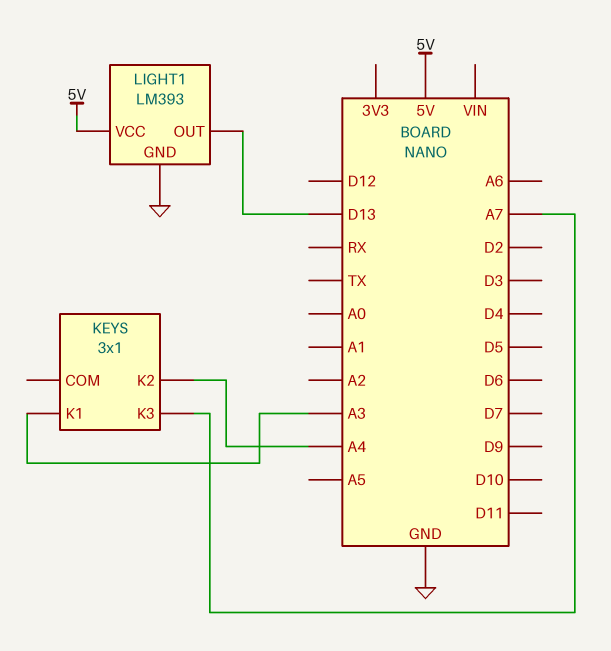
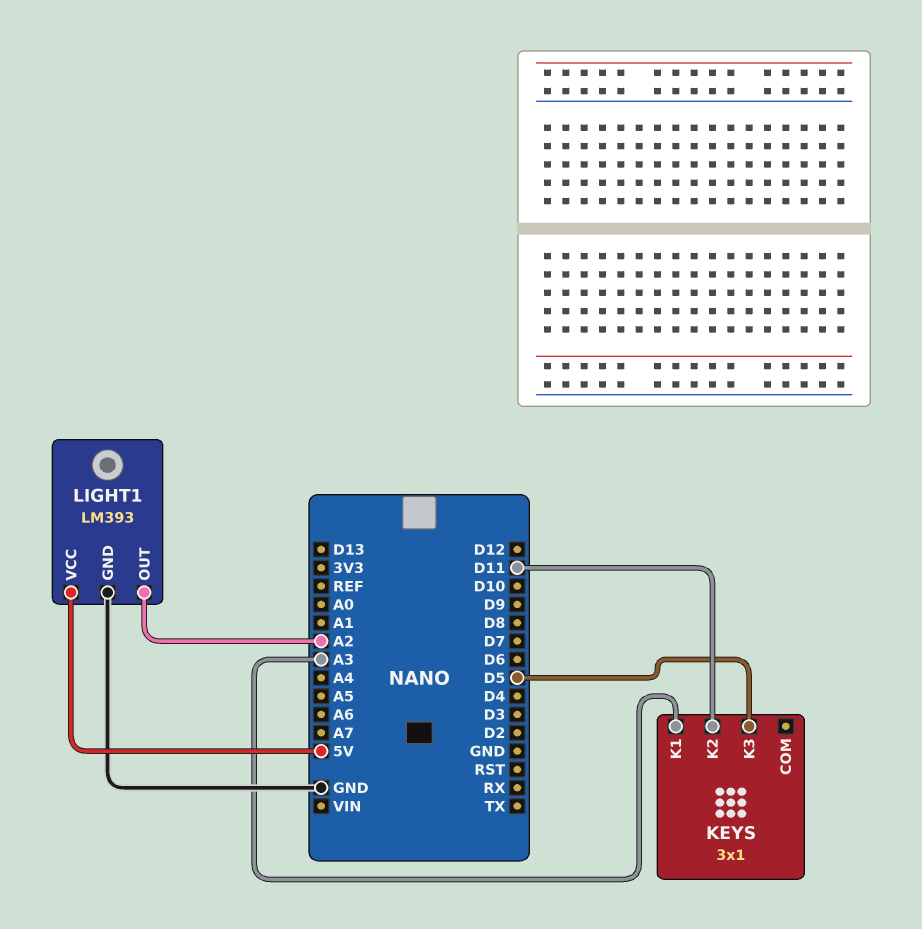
KEYS pin K2: A4 -> D11
KEYS pin K3: A7 -> D5
LIGHT1 pin OUT: D13 -> A2

